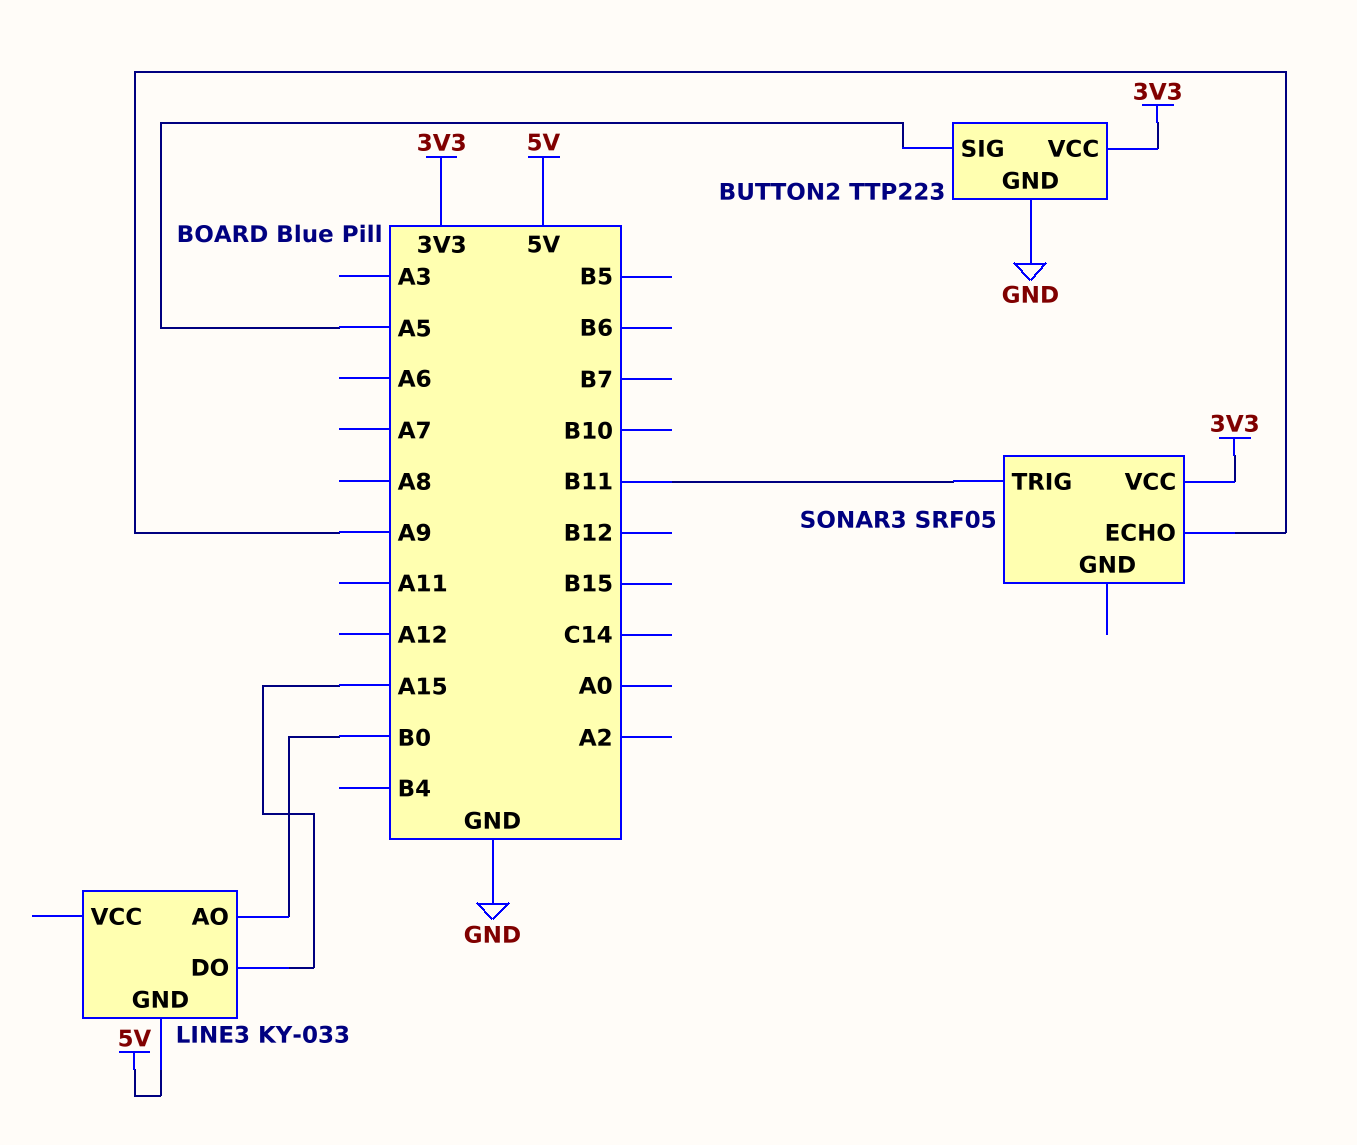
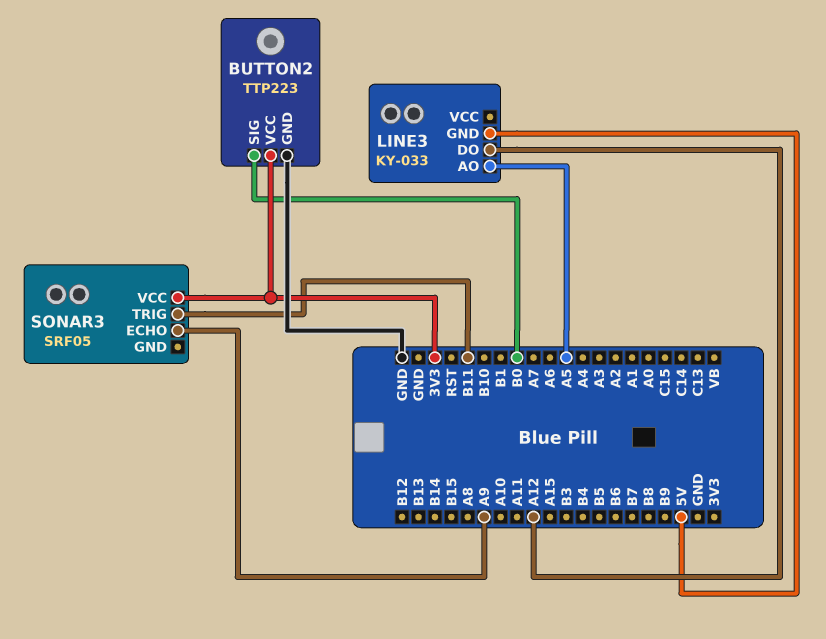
BUTTON2 pin SIG: A5 -> B0
LINE3 pin AO: B0 -> A5
LINE3 pin DO: A15 -> A12

